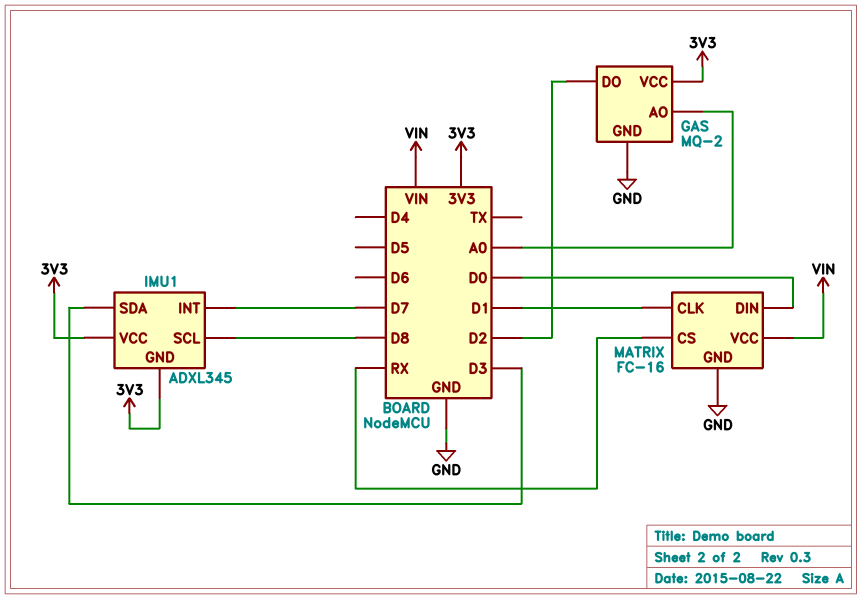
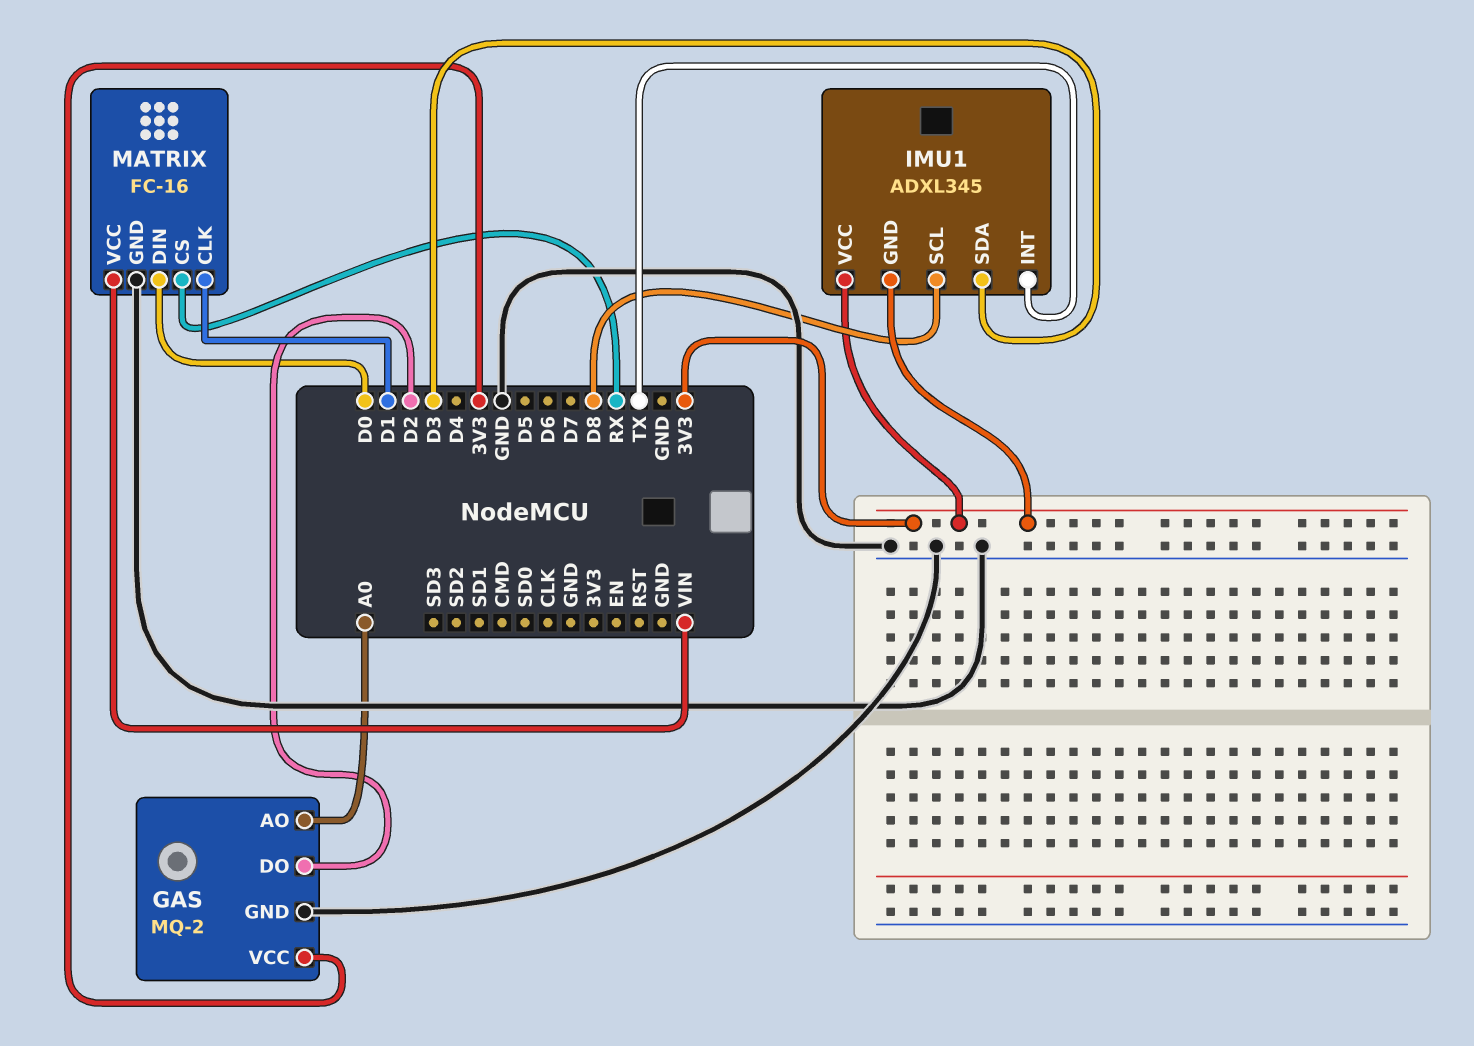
IMU1 pin INT: D7 -> TX

